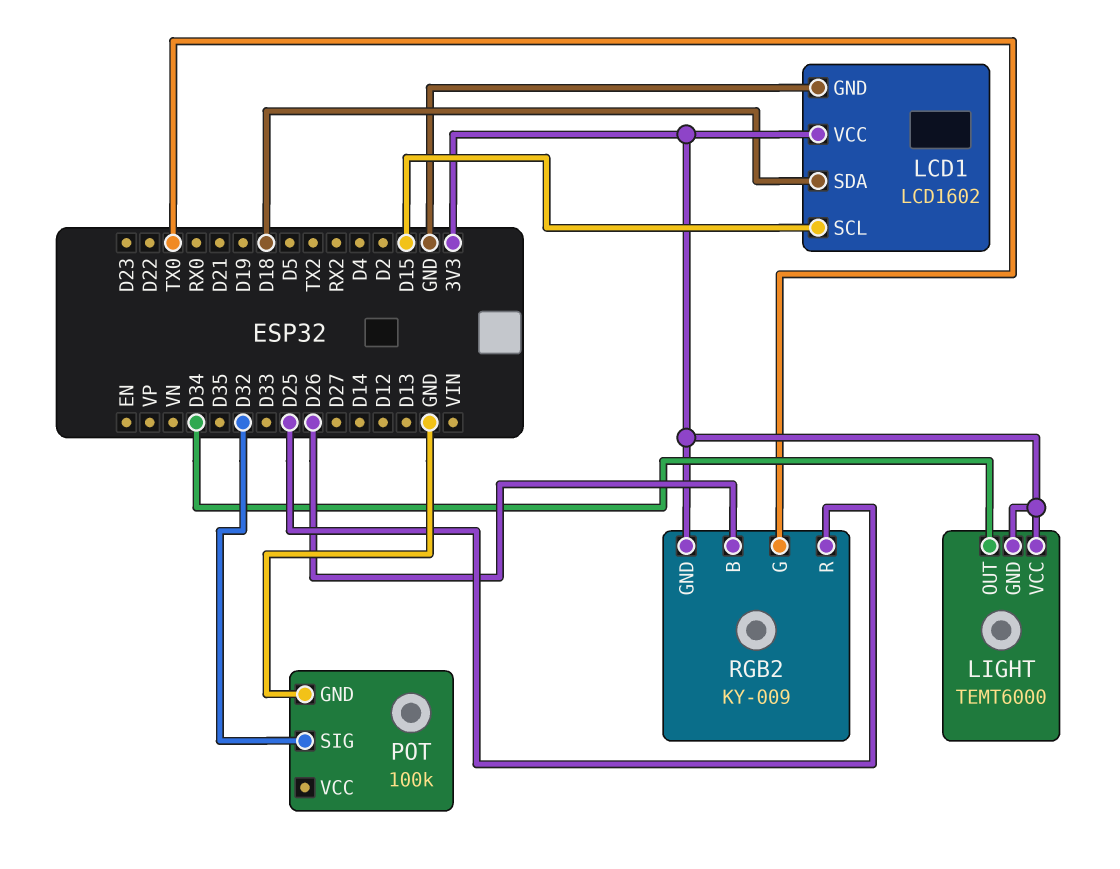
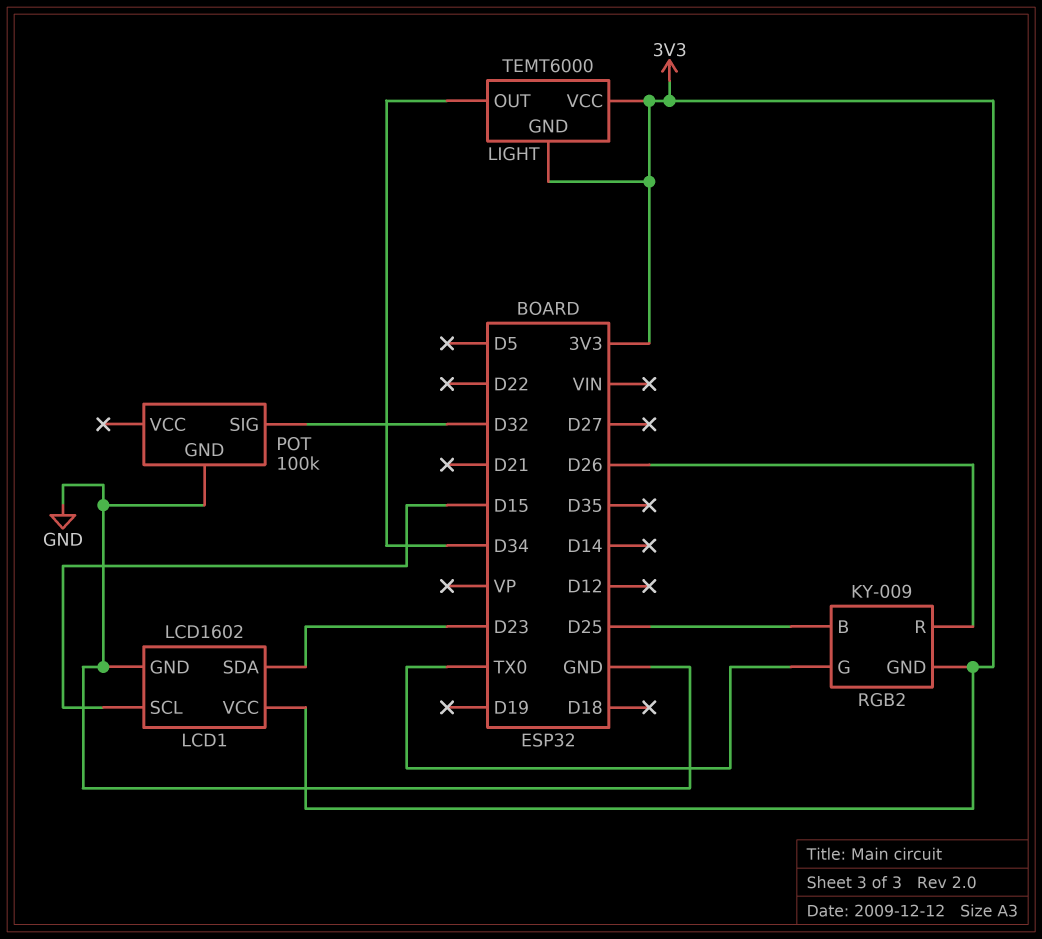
LCD1 pin SDA: D18 -> D23
RGB2 pin B: D26 -> D25
RGB2 pin R: D25 -> D26

